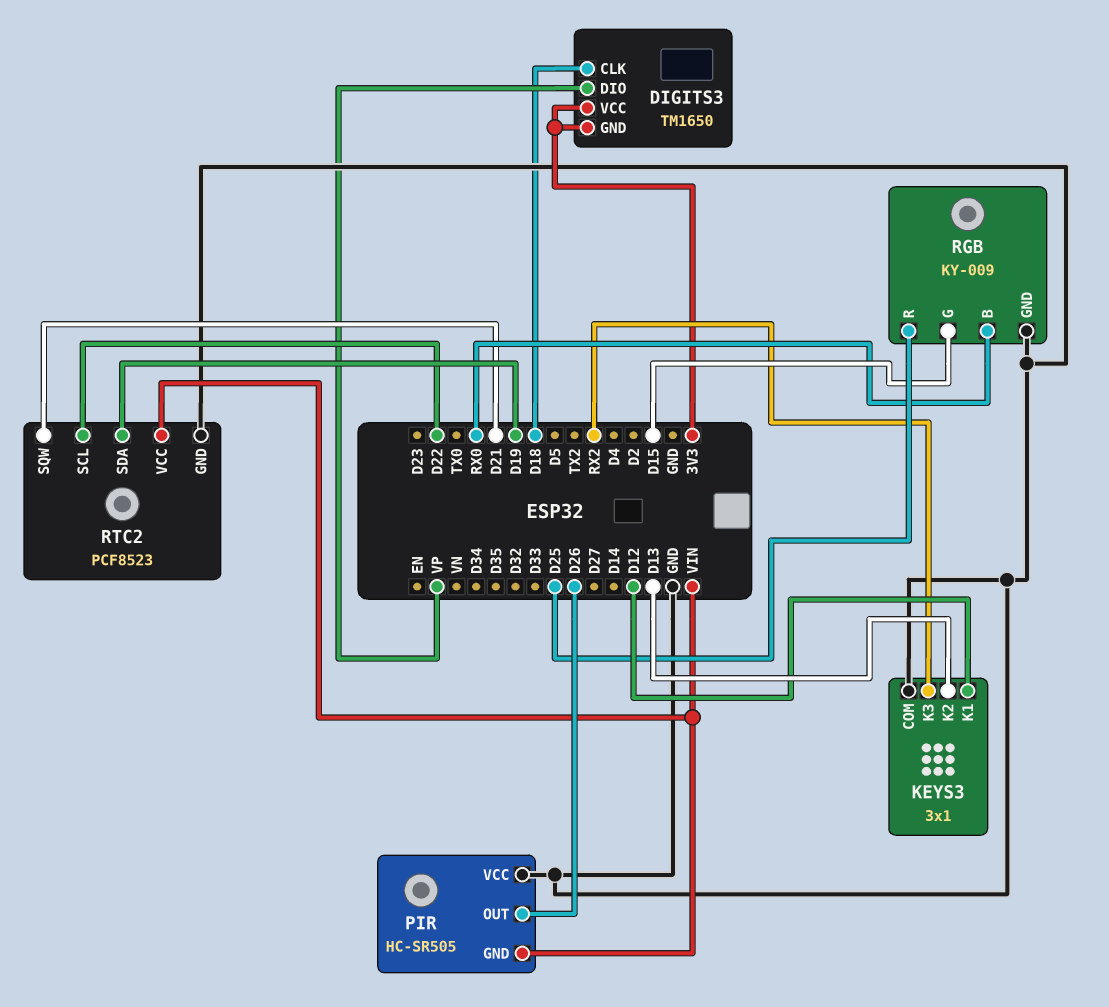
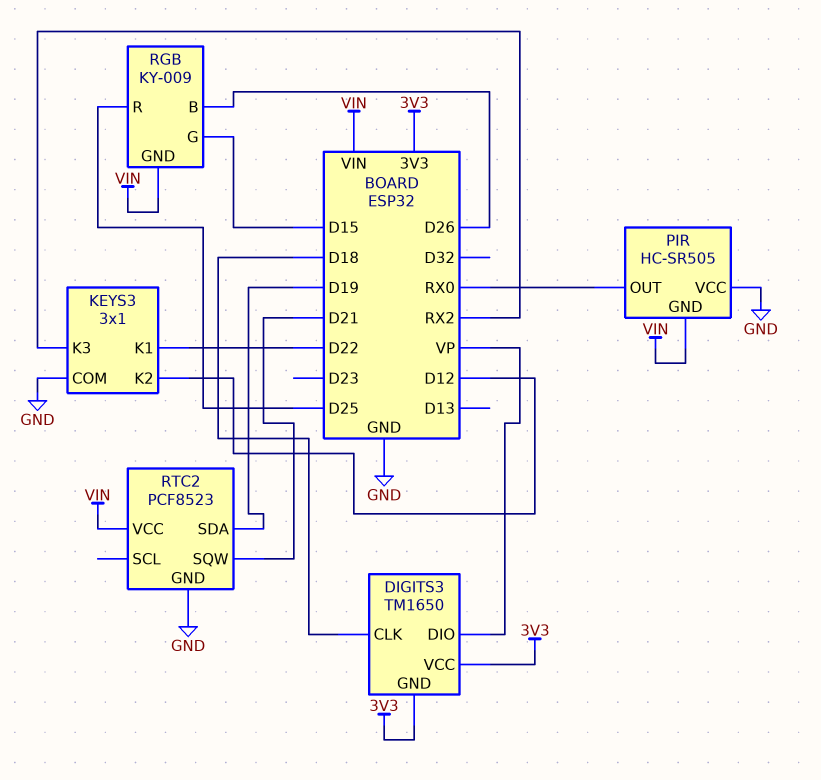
KEYS3 pin K1: D12 -> D22
KEYS3 pin K2: D13 -> D12
PIR pin OUT: D26 -> RX0
RGB pin B: RX0 -> D26
RGB pin GND: GND -> VIN
RTC2 pin SCL: D22 -> none

